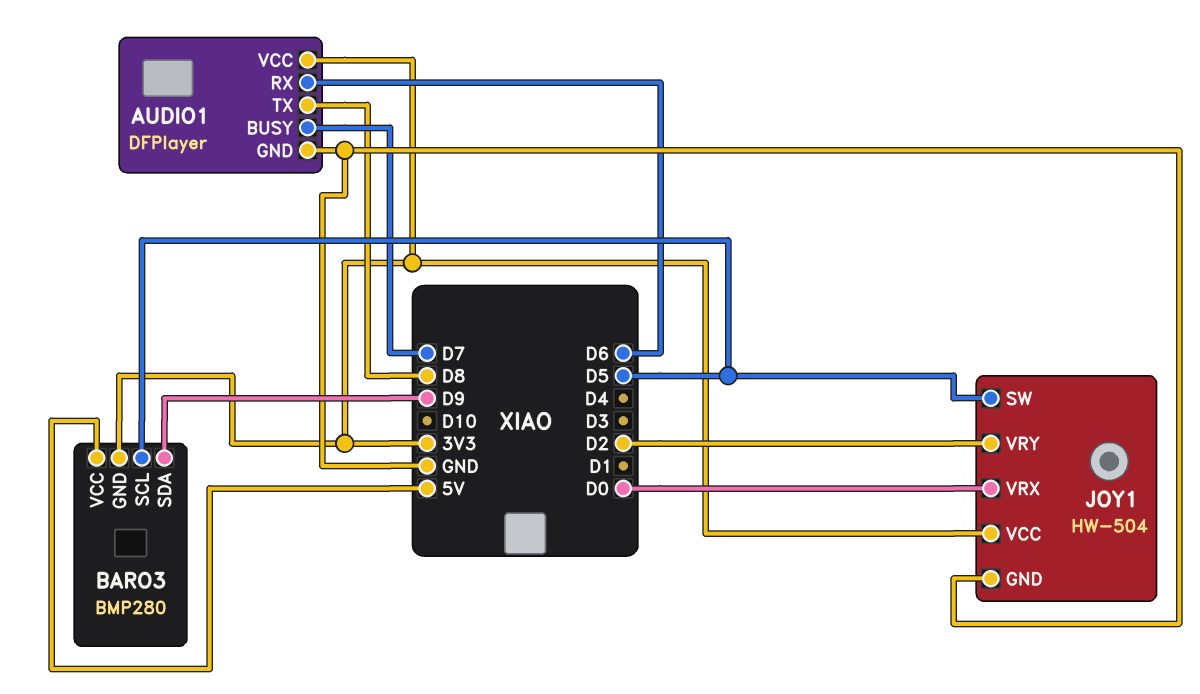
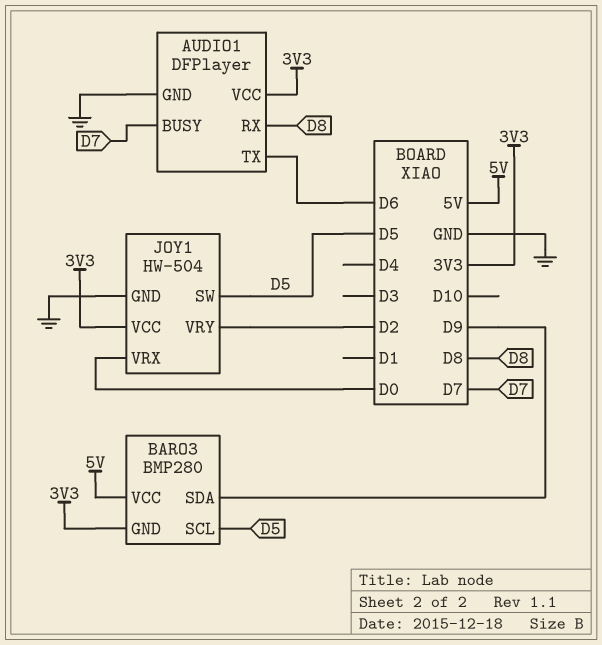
AUDIO1 pin RX: D6 -> D8
AUDIO1 pin TX: D8 -> D6

